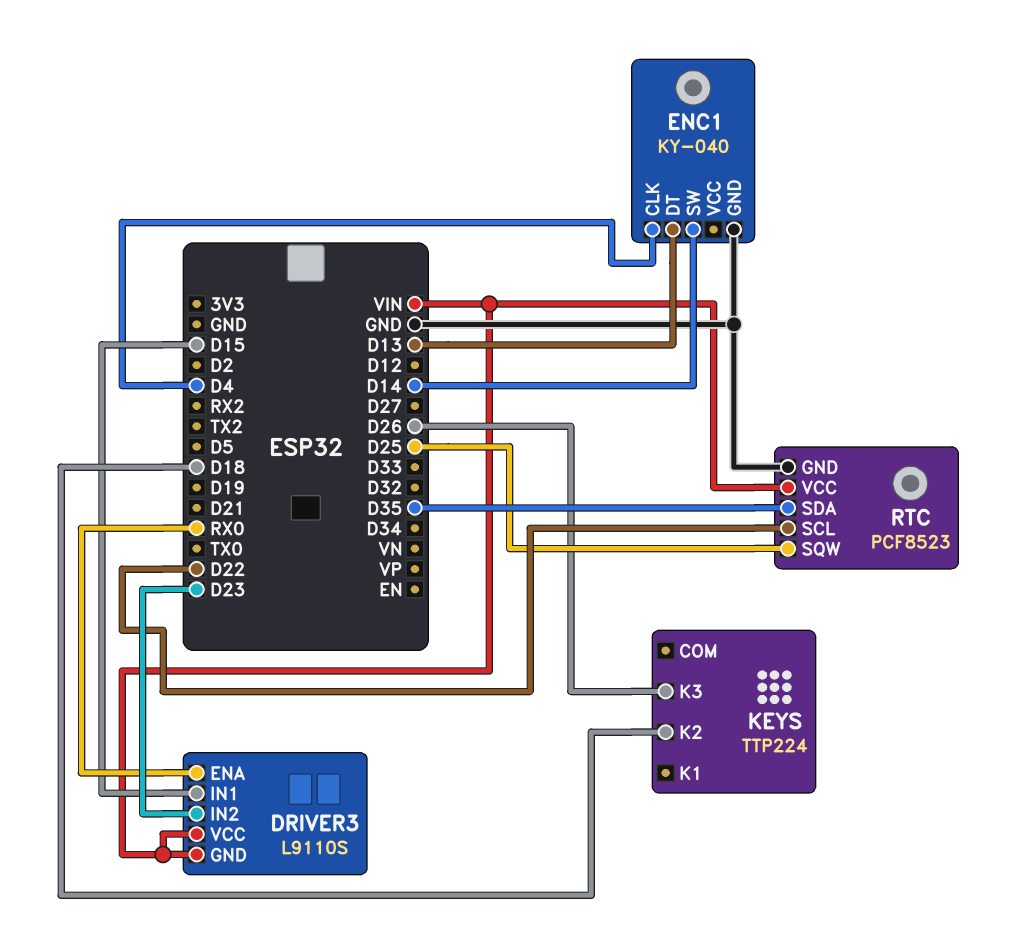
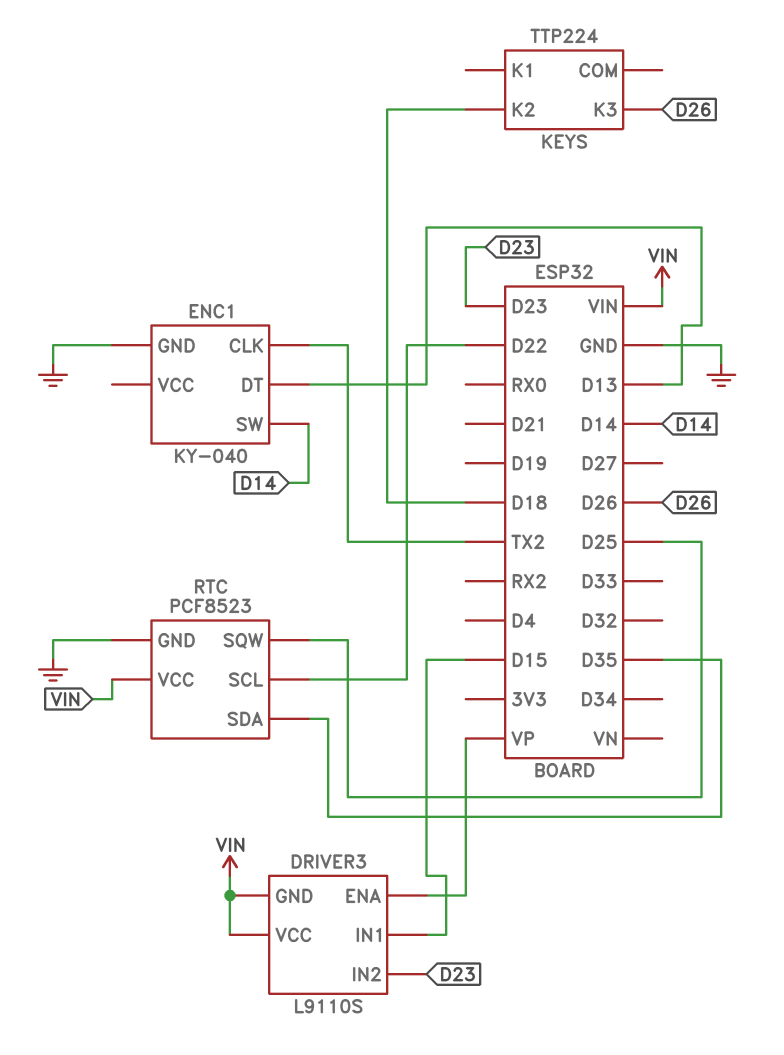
DRIVER3 pin ENA: RX0 -> VP
ENC1 pin CLK: D4 -> TX2

